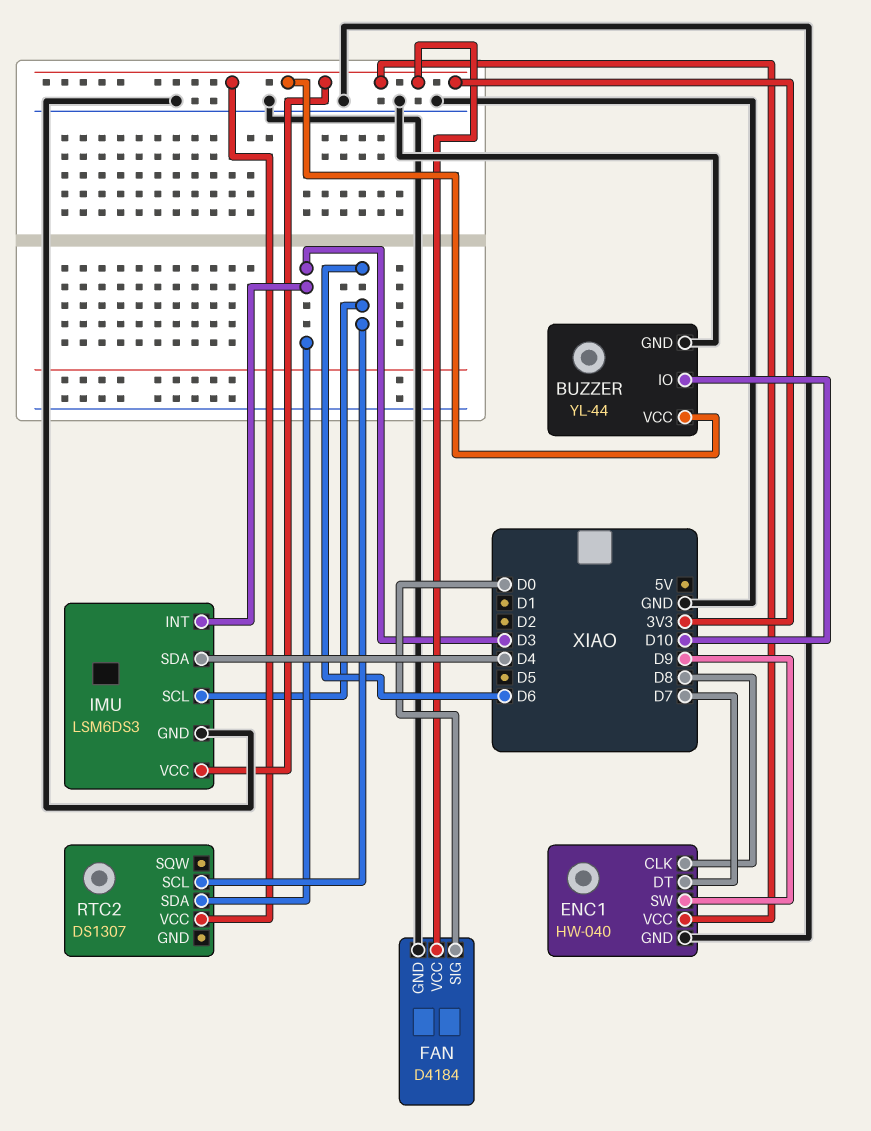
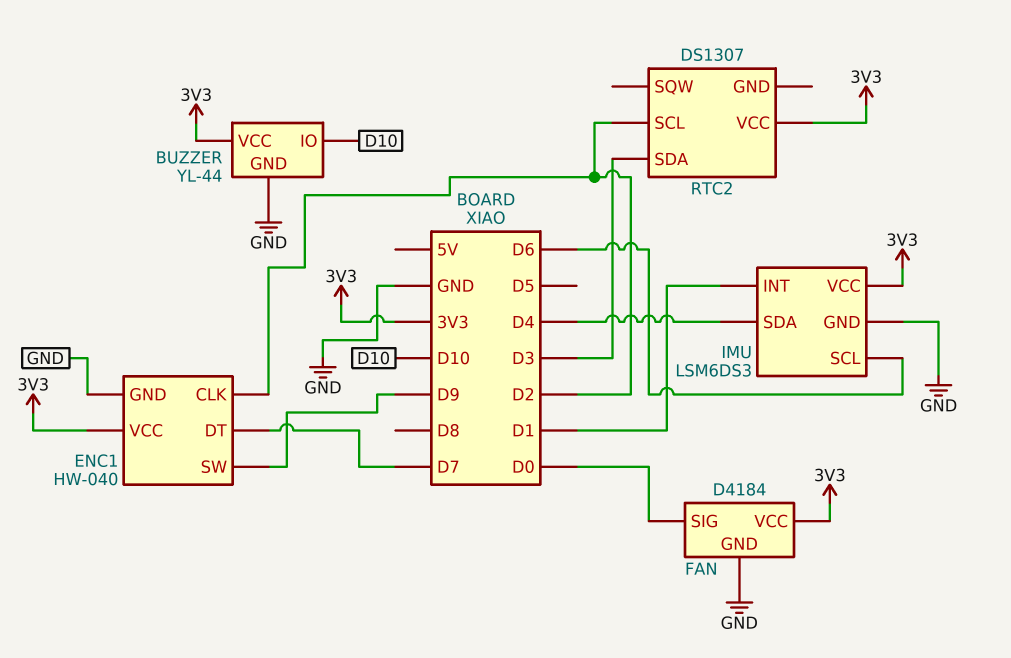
ENC1 pin CLK: D8 -> D2
IMU pin INT: D3 -> D1
RTC2 pin SCL: D6 -> D2

